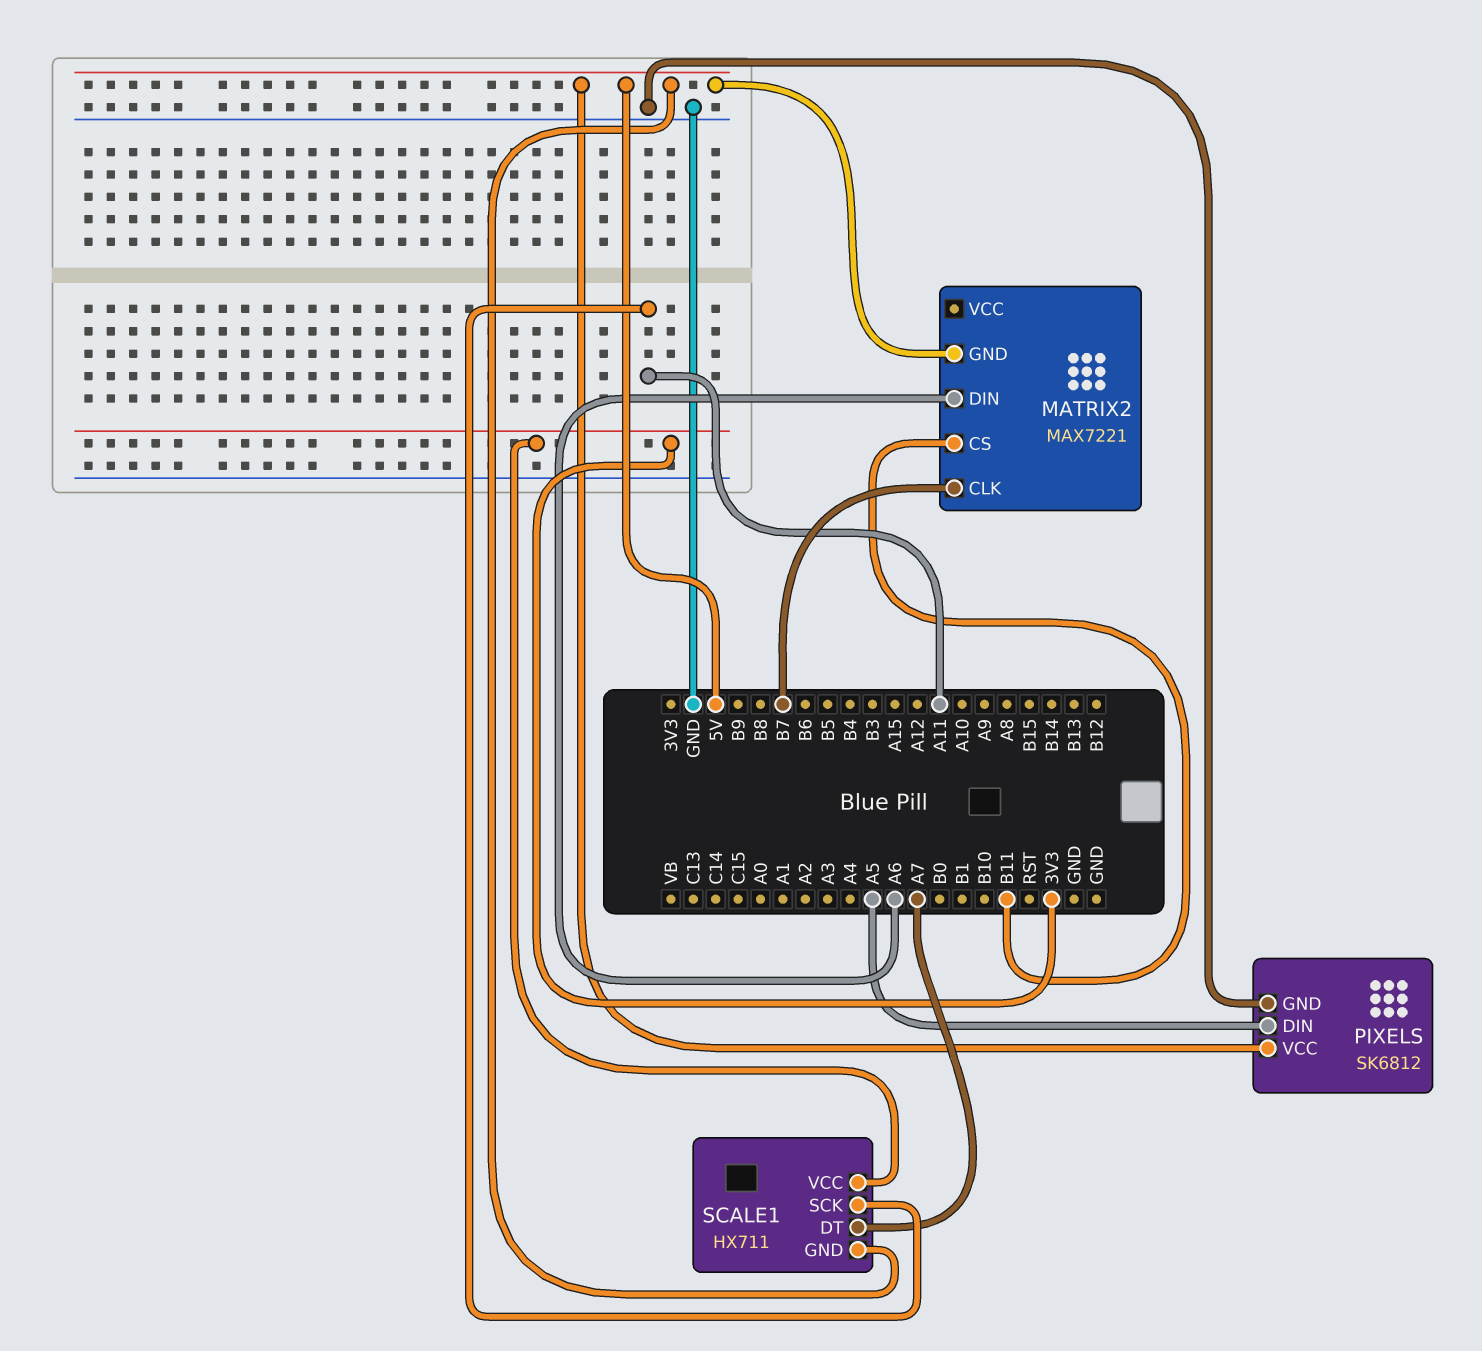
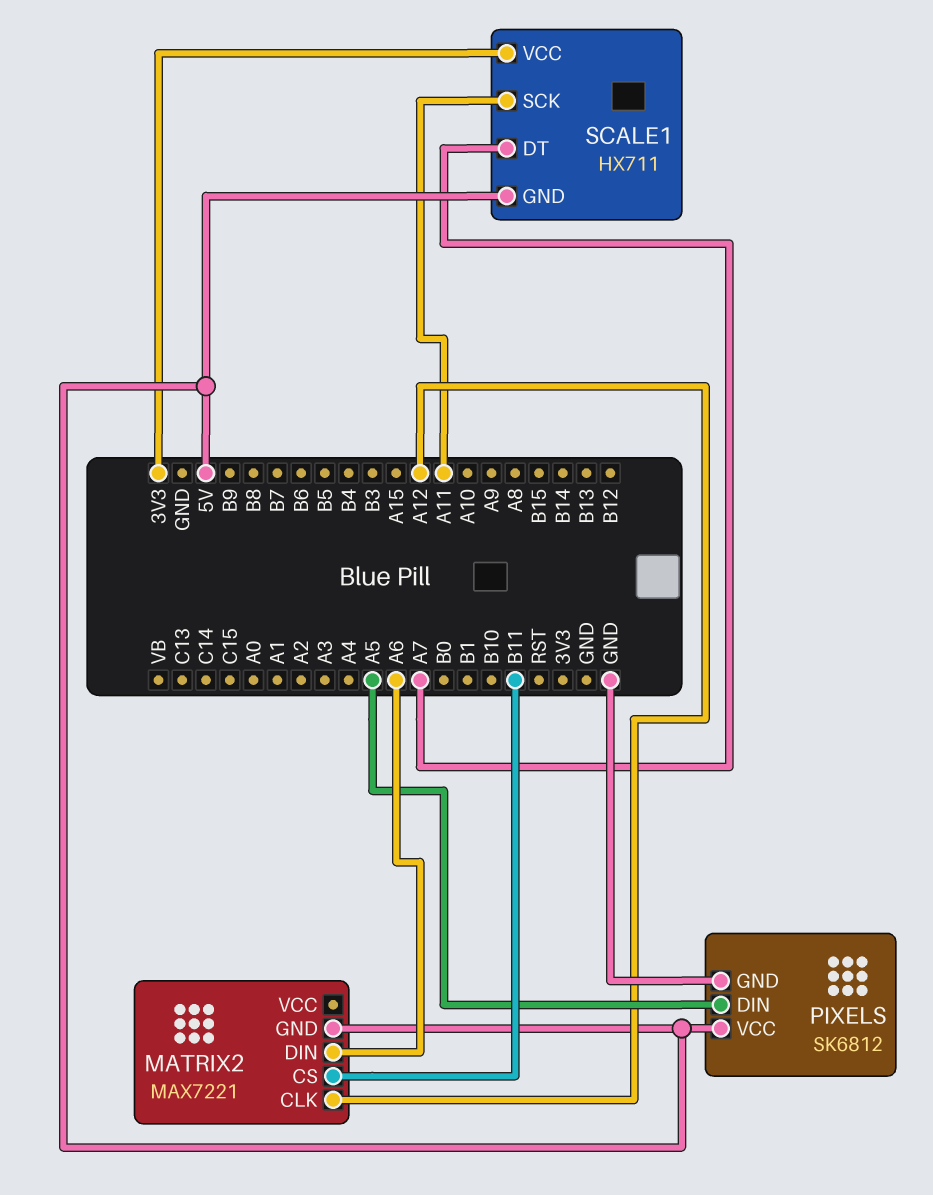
MATRIX2 pin CLK: B7 -> A12

